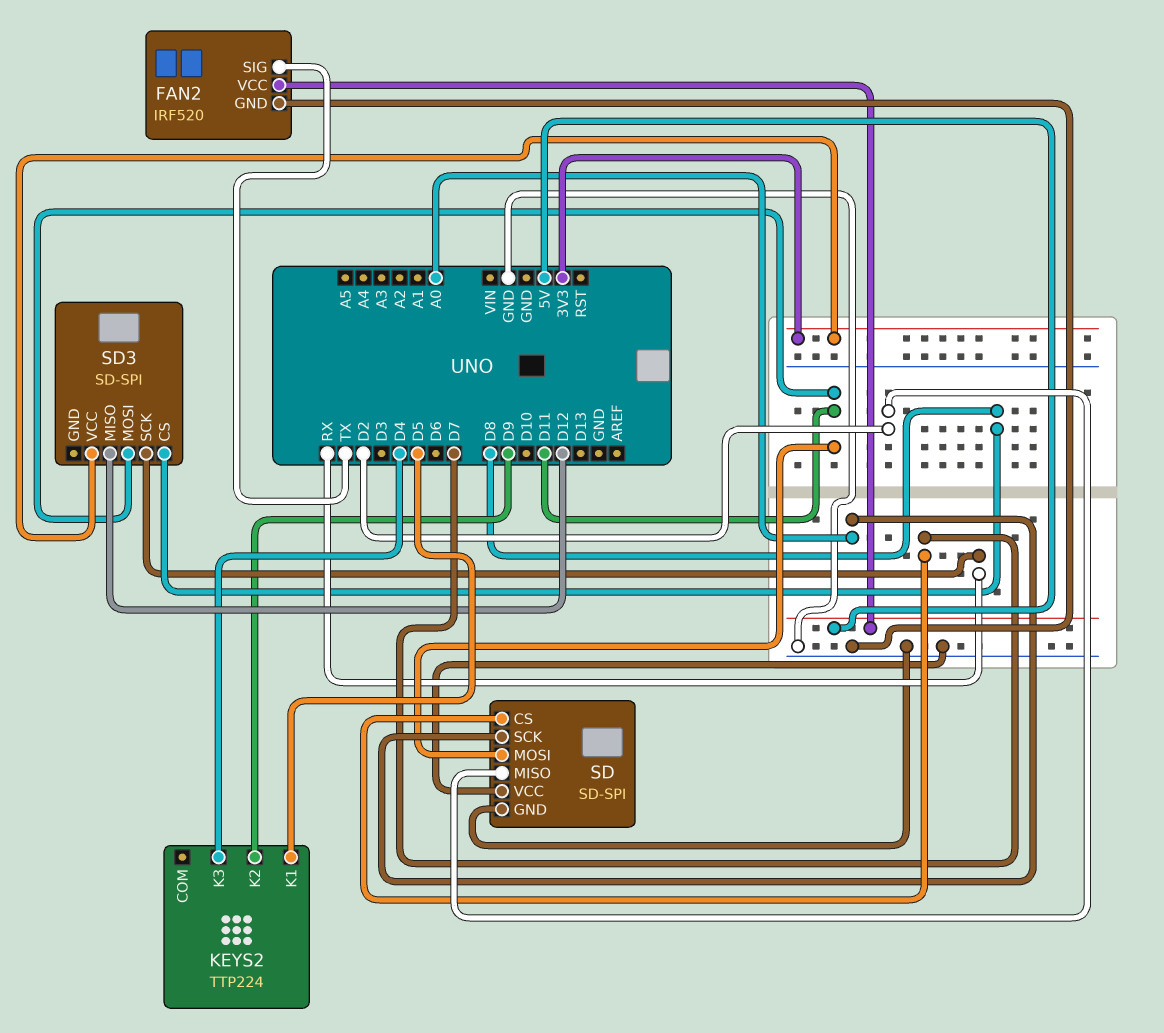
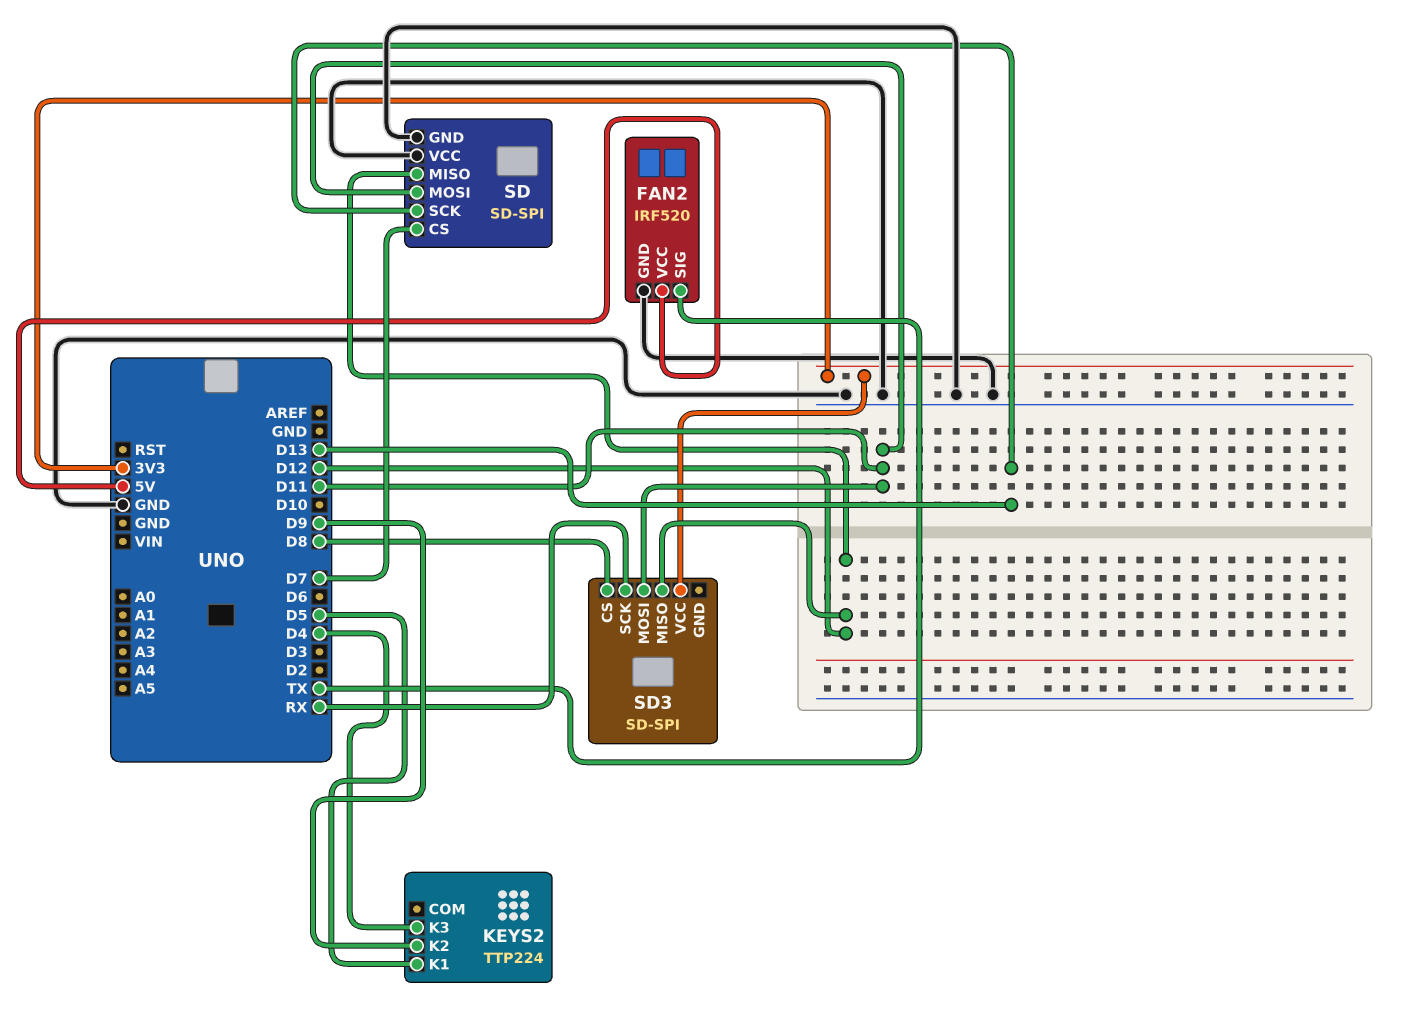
SD pin MISO: D2 -> D12
SD pin SCK: A0 -> D13

